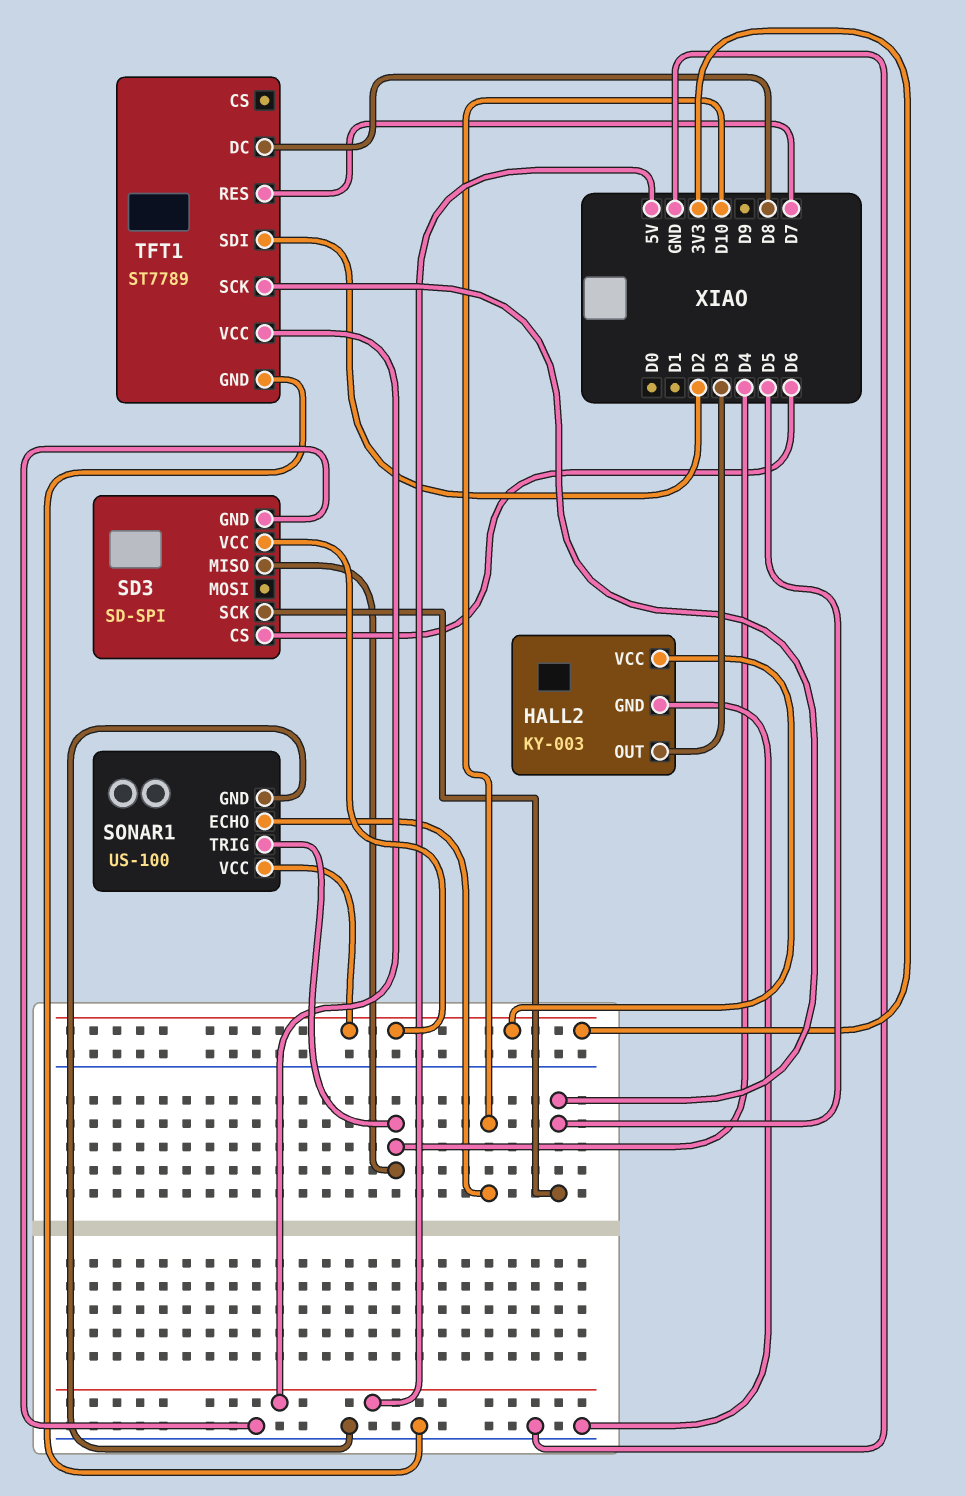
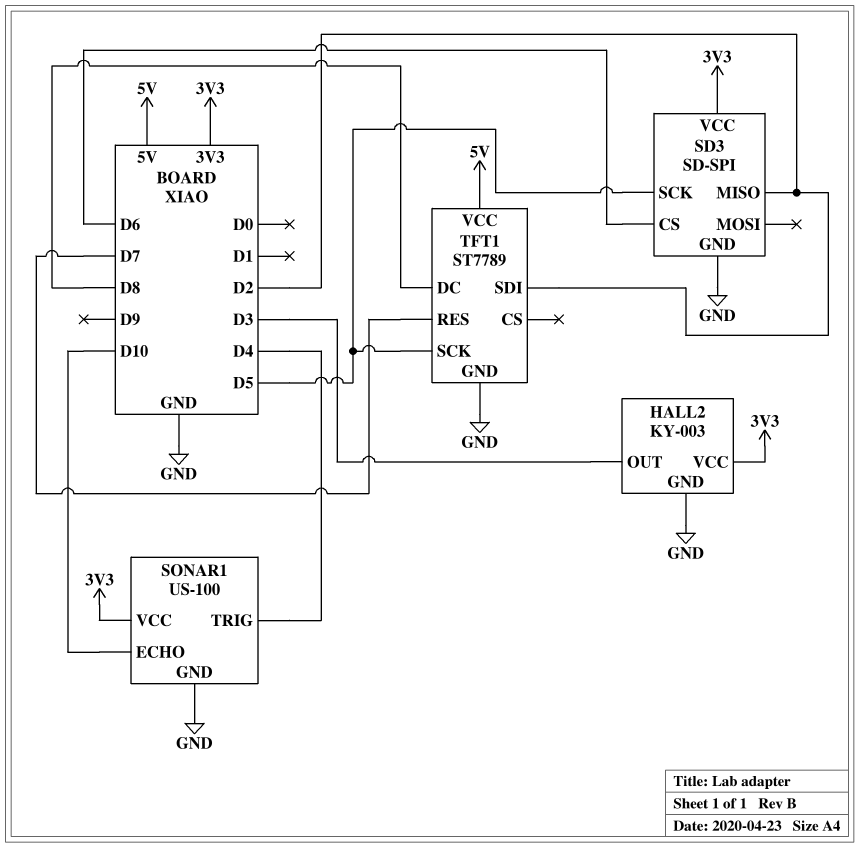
SD3 pin MISO: D4 -> D2

